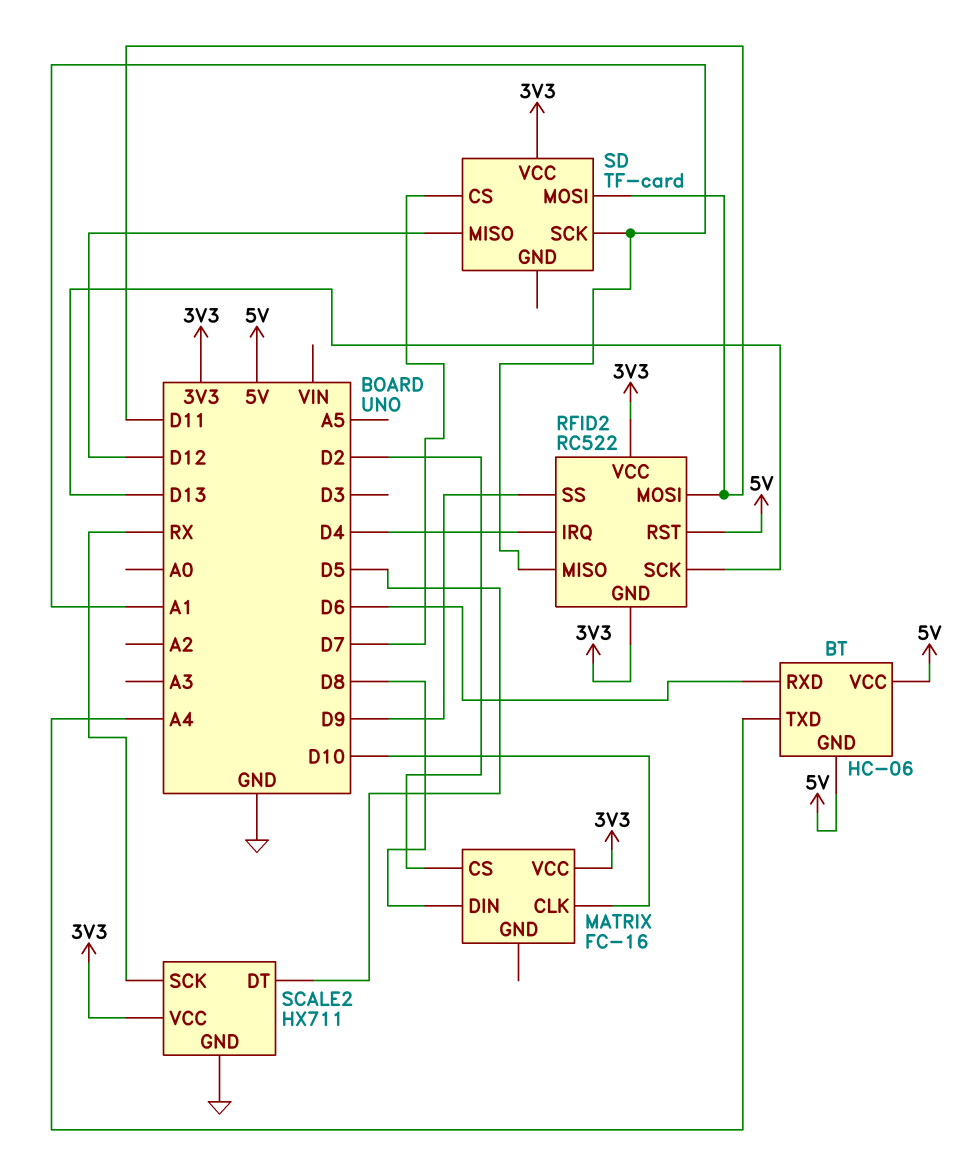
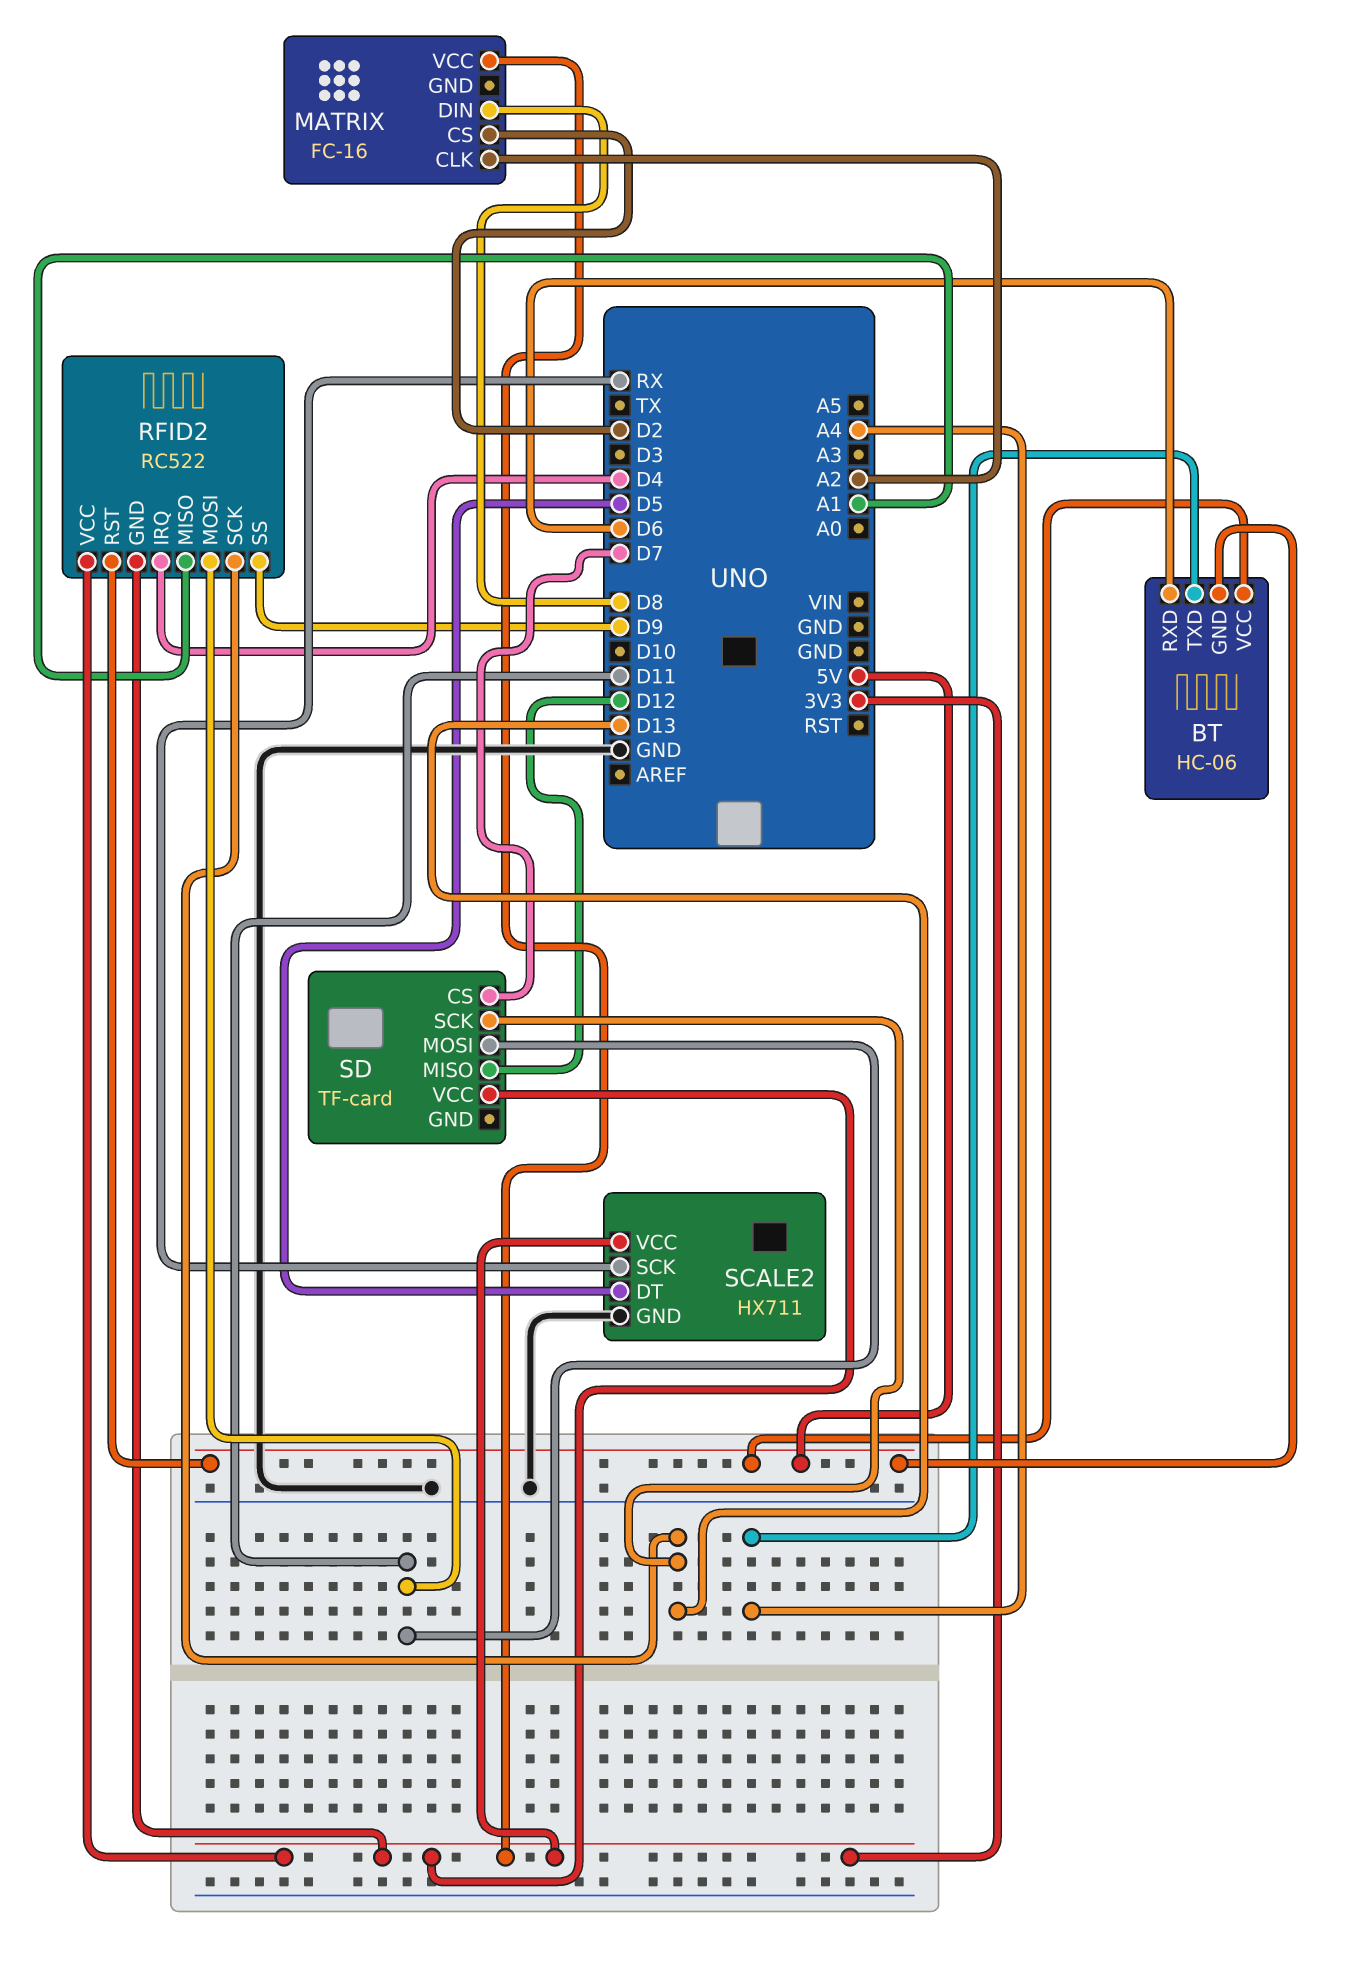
MATRIX pin CLK: D10 -> A2
SD pin SCK: A1 -> D13

